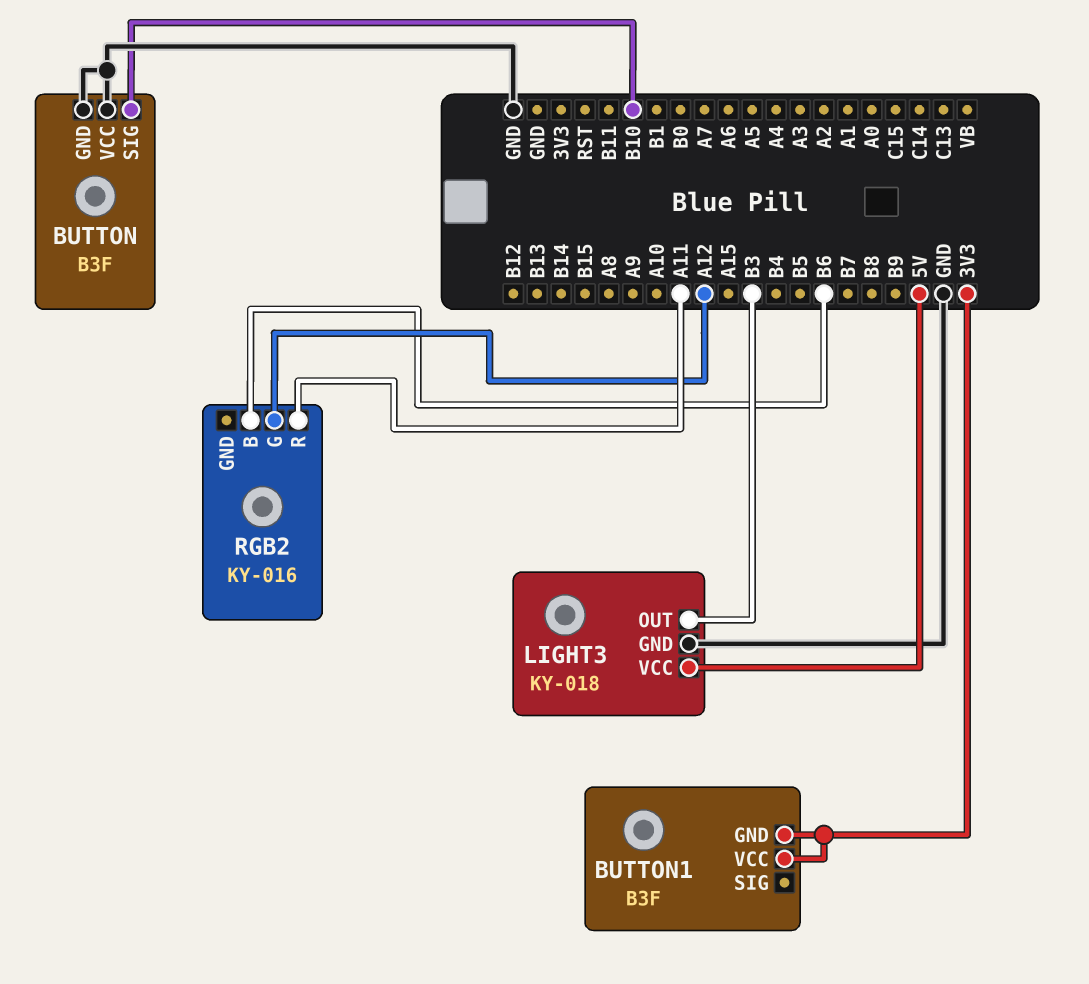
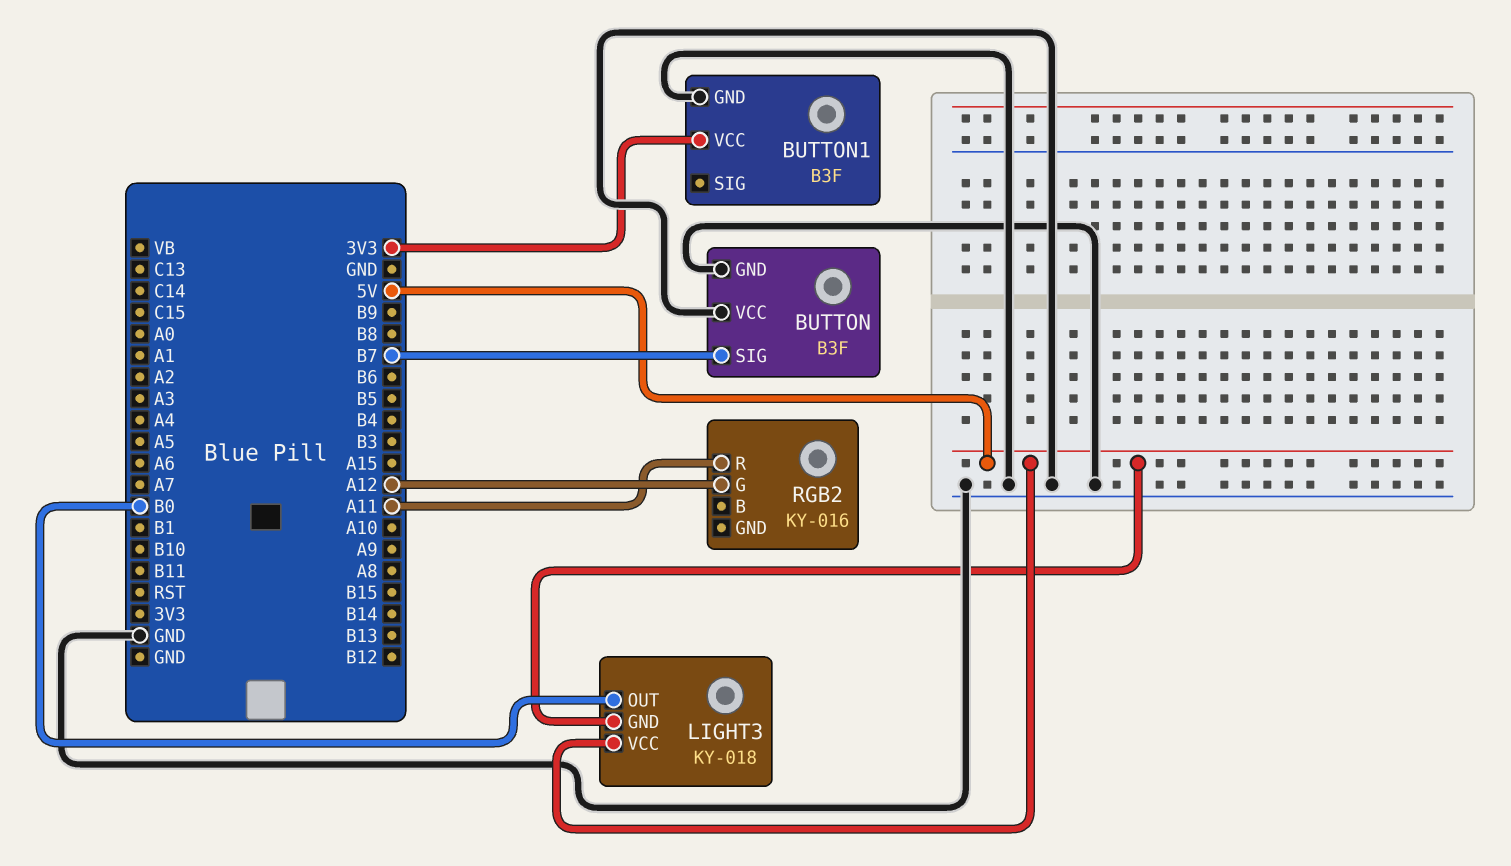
BUTTON pin SIG: B10 -> B7
BUTTON1 pin GND: 3V3 -> GND
LIGHT3 pin GND: GND -> 5V
LIGHT3 pin OUT: B3 -> B0
RGB2 pin B: B6 -> none

